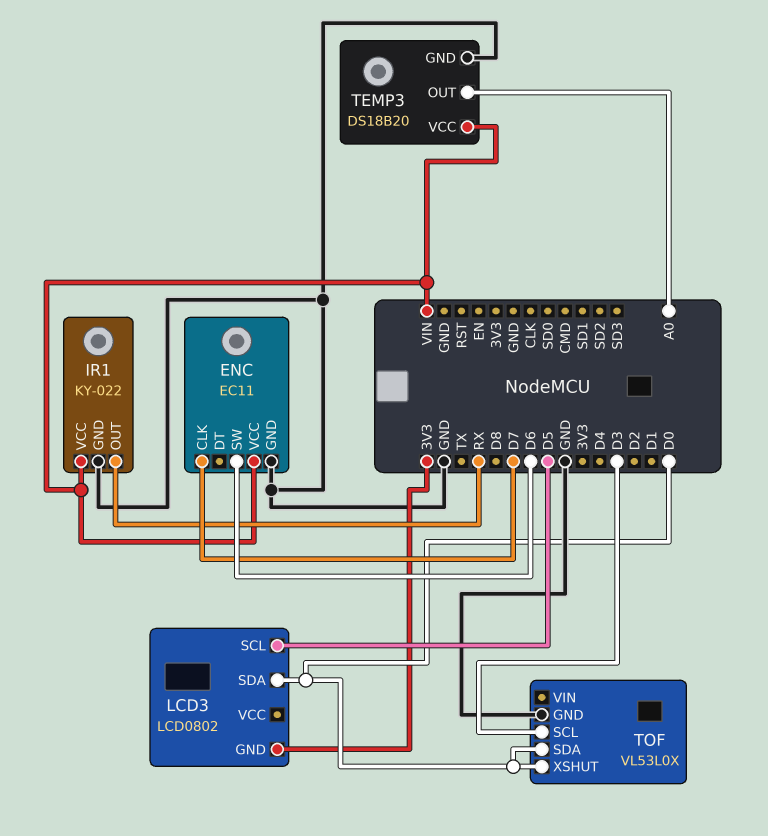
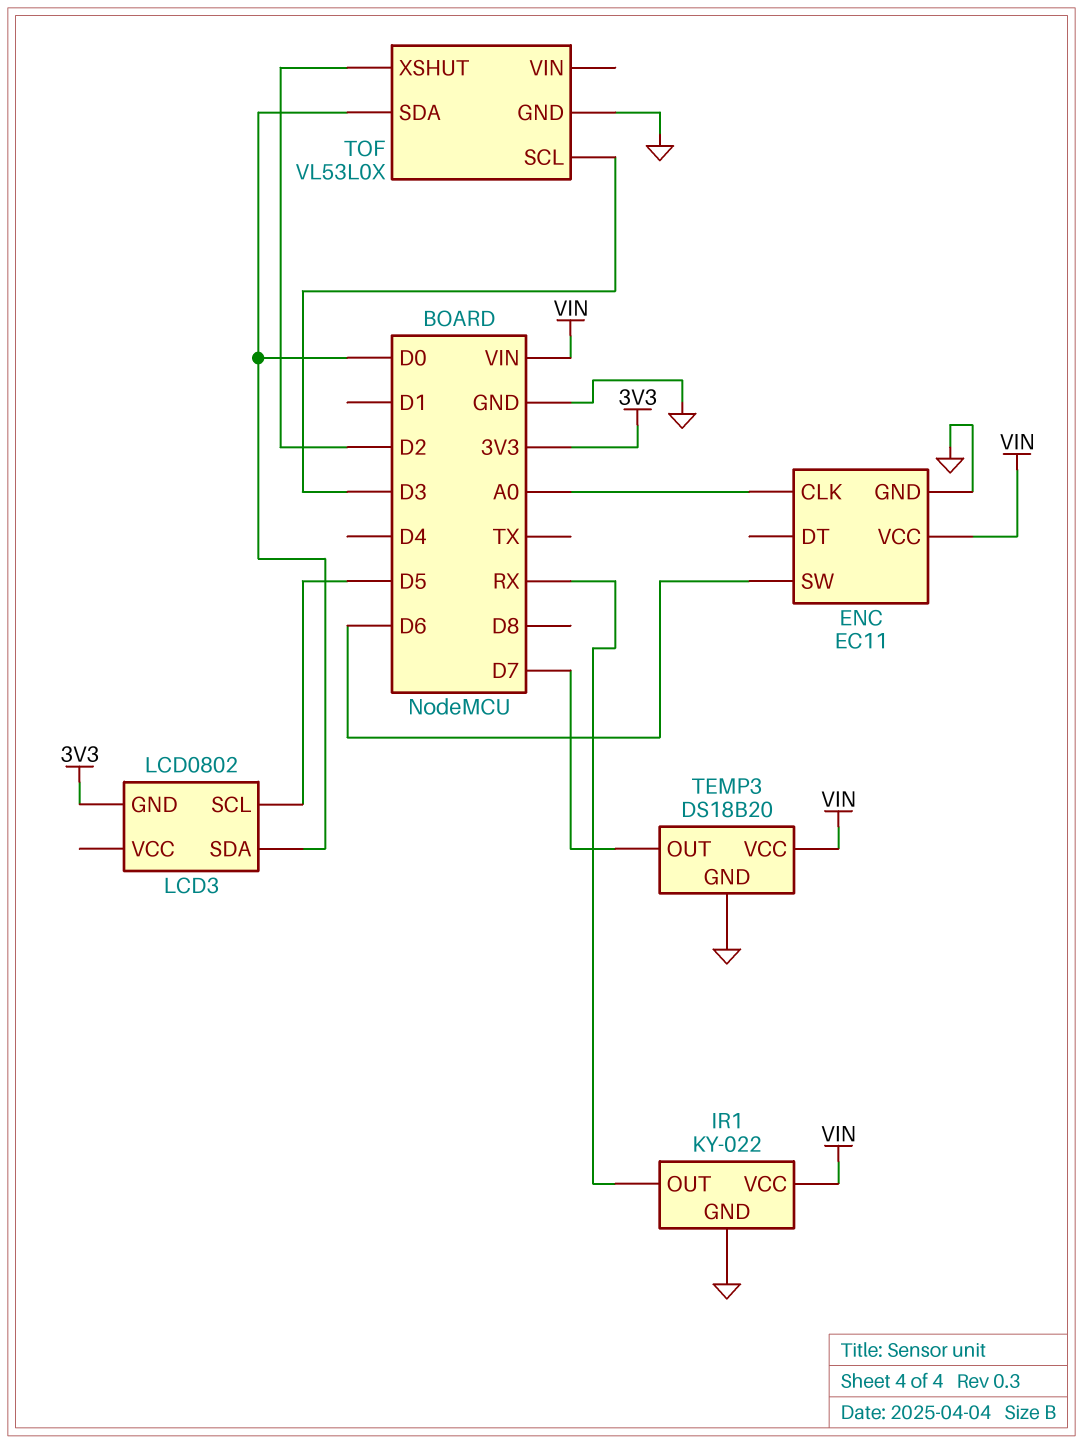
ENC pin CLK: D7 -> A0
TEMP3 pin OUT: A0 -> D7
TOF pin XSHUT: D0 -> D2

